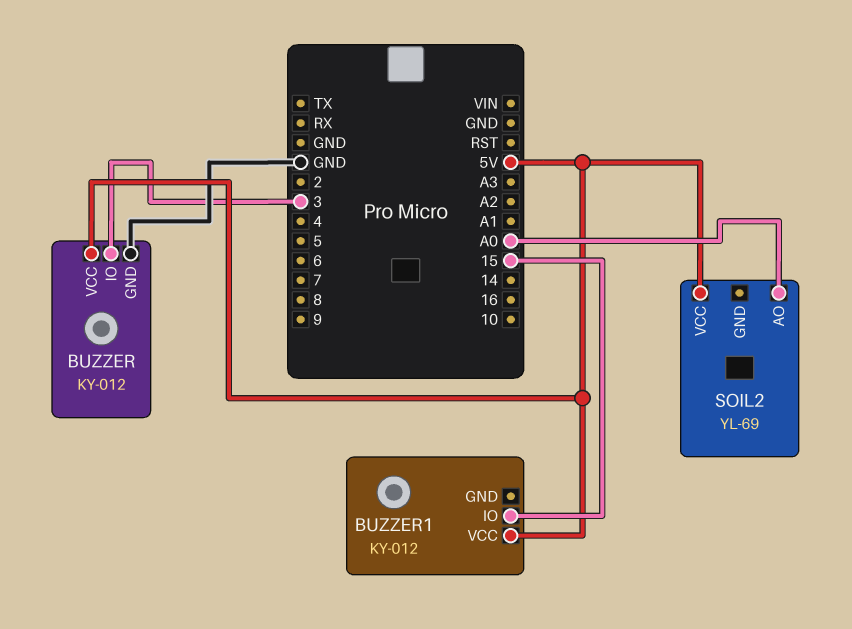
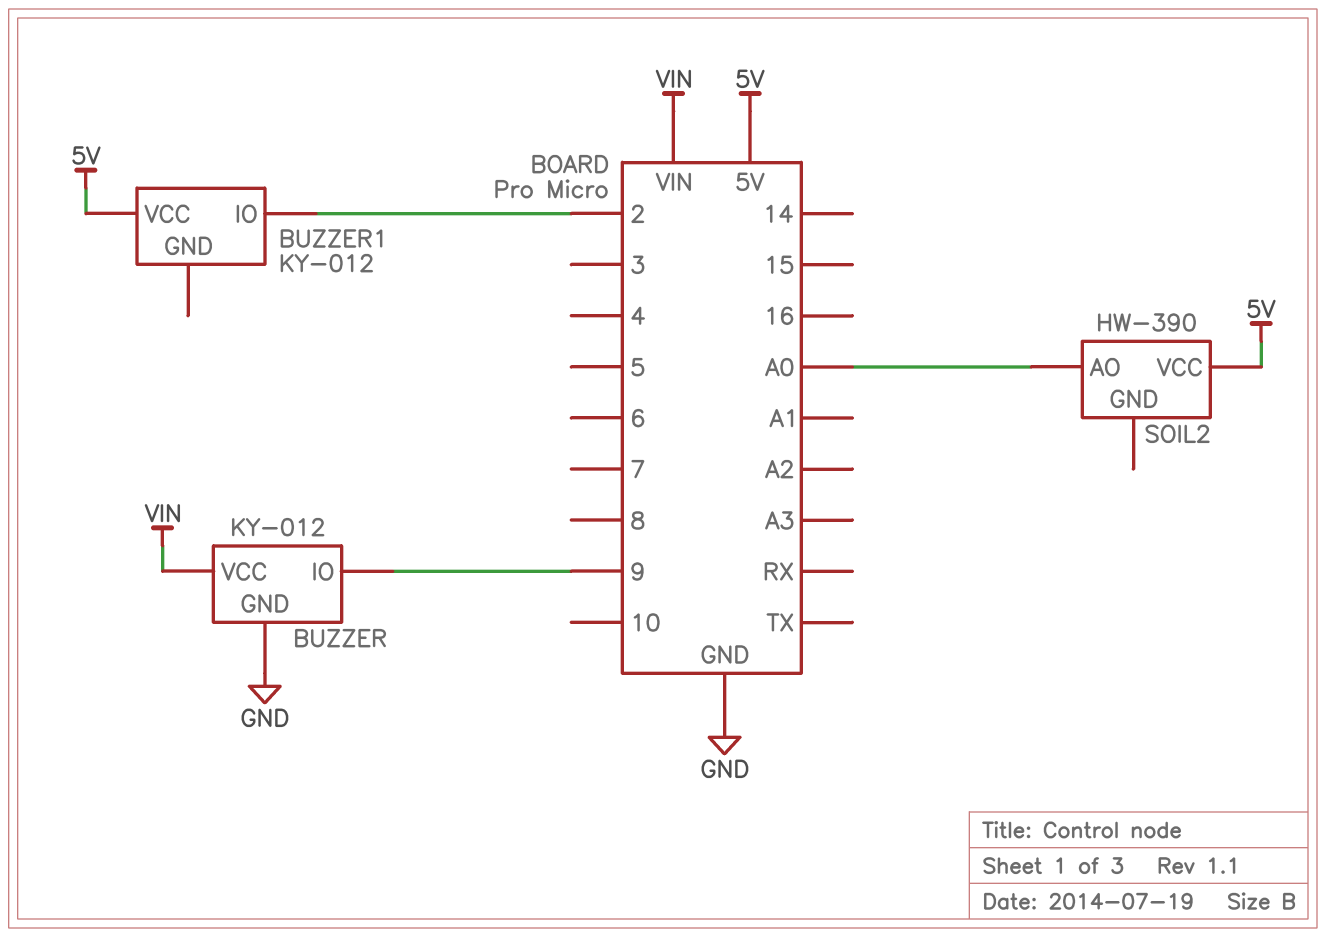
BUZZER pin IO: 3 -> 9
BUZZER pin VCC: 5V -> VIN
BUZZER1 pin IO: 15 -> 2
SOIL2: YL-69 -> HW-390

